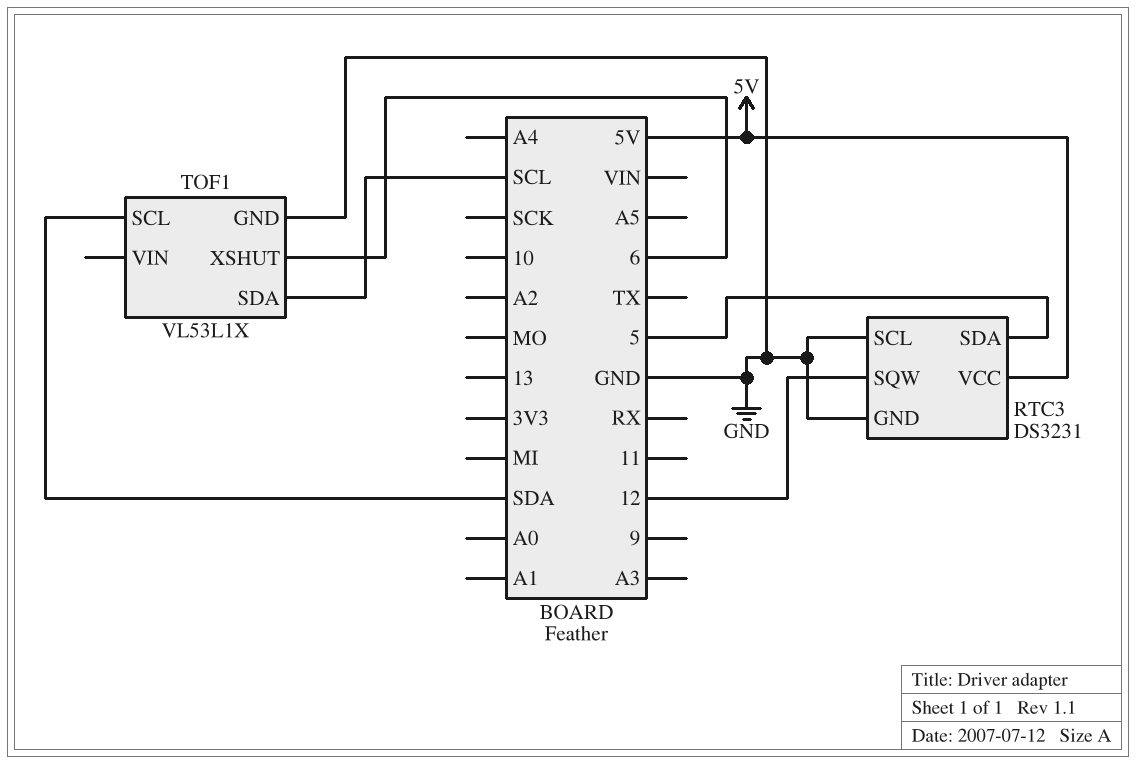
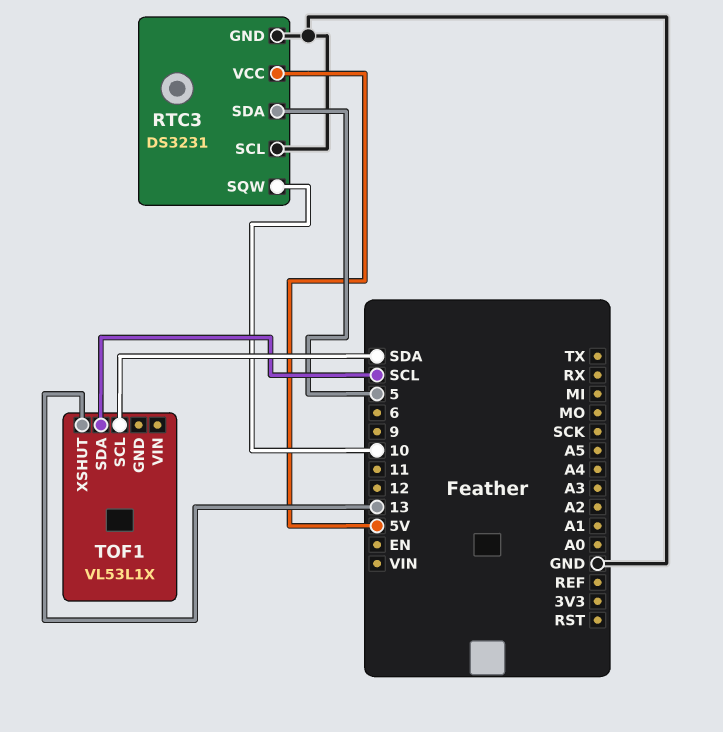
RTC3 pin SQW: 12 -> 10
TOF1 pin GND: GND -> none
TOF1 pin XSHUT: 6 -> 13

